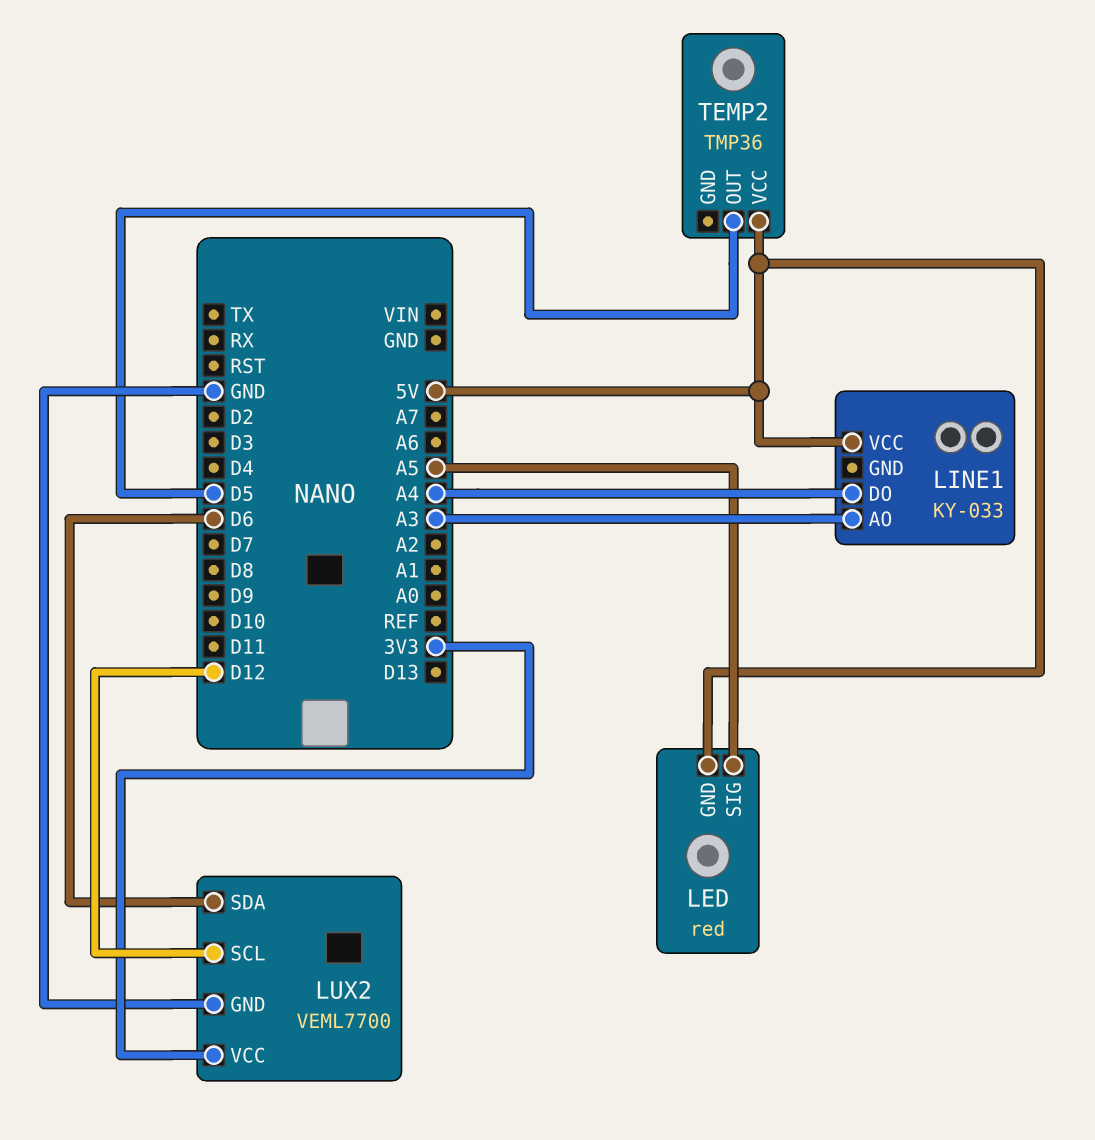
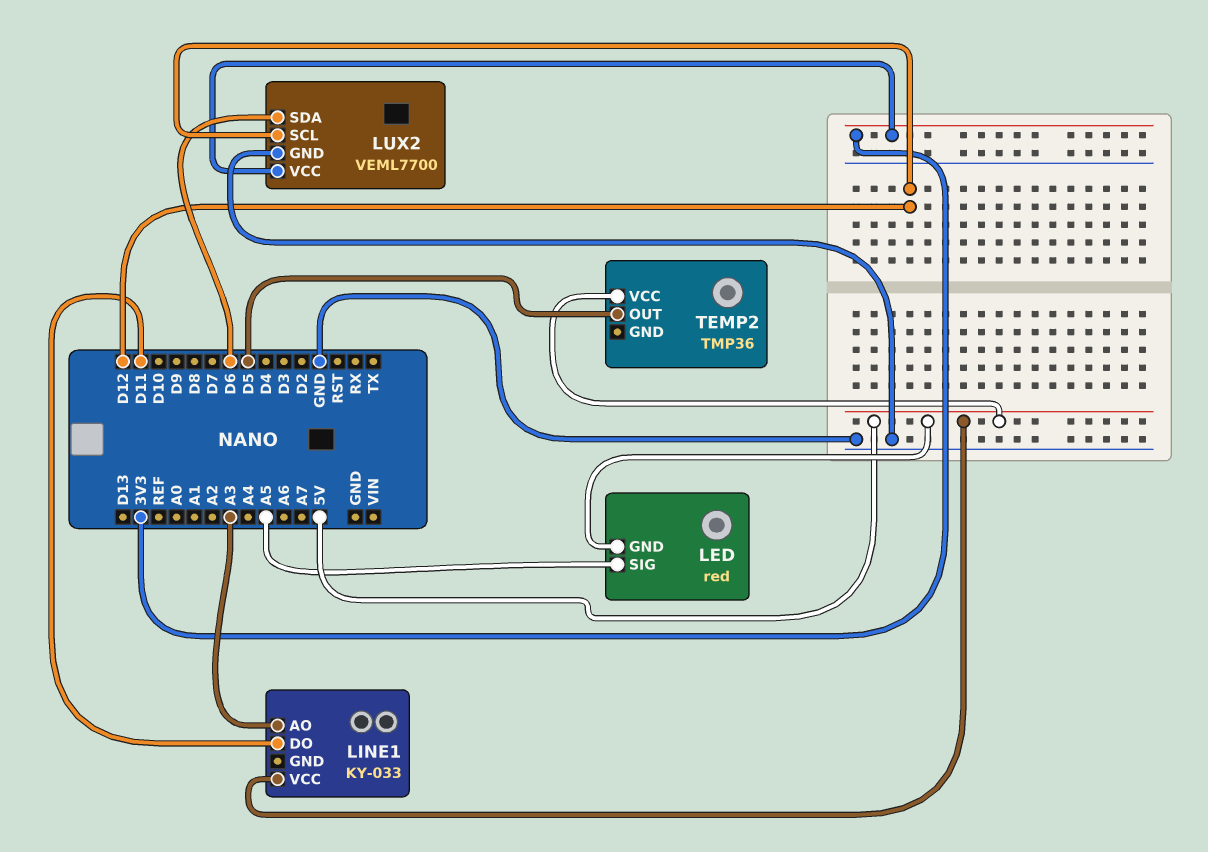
LINE1 pin DO: A4 -> D11

